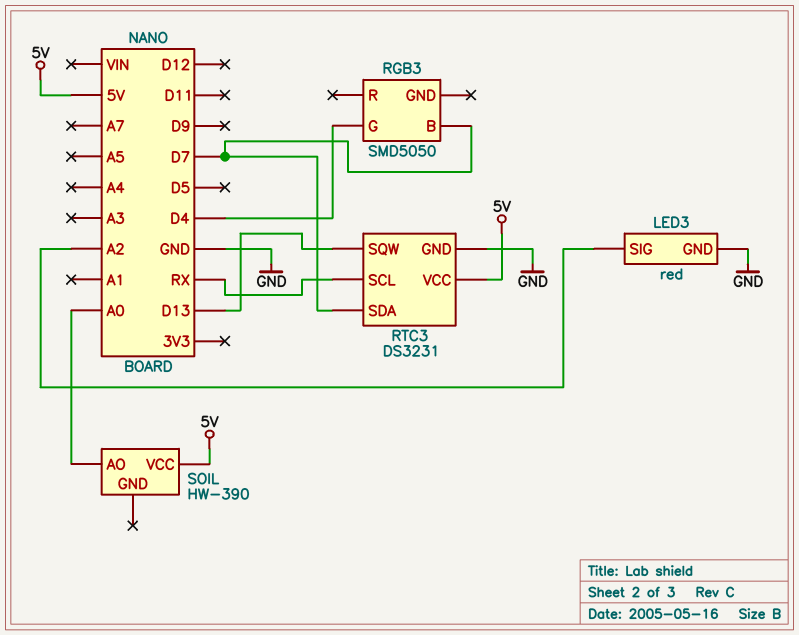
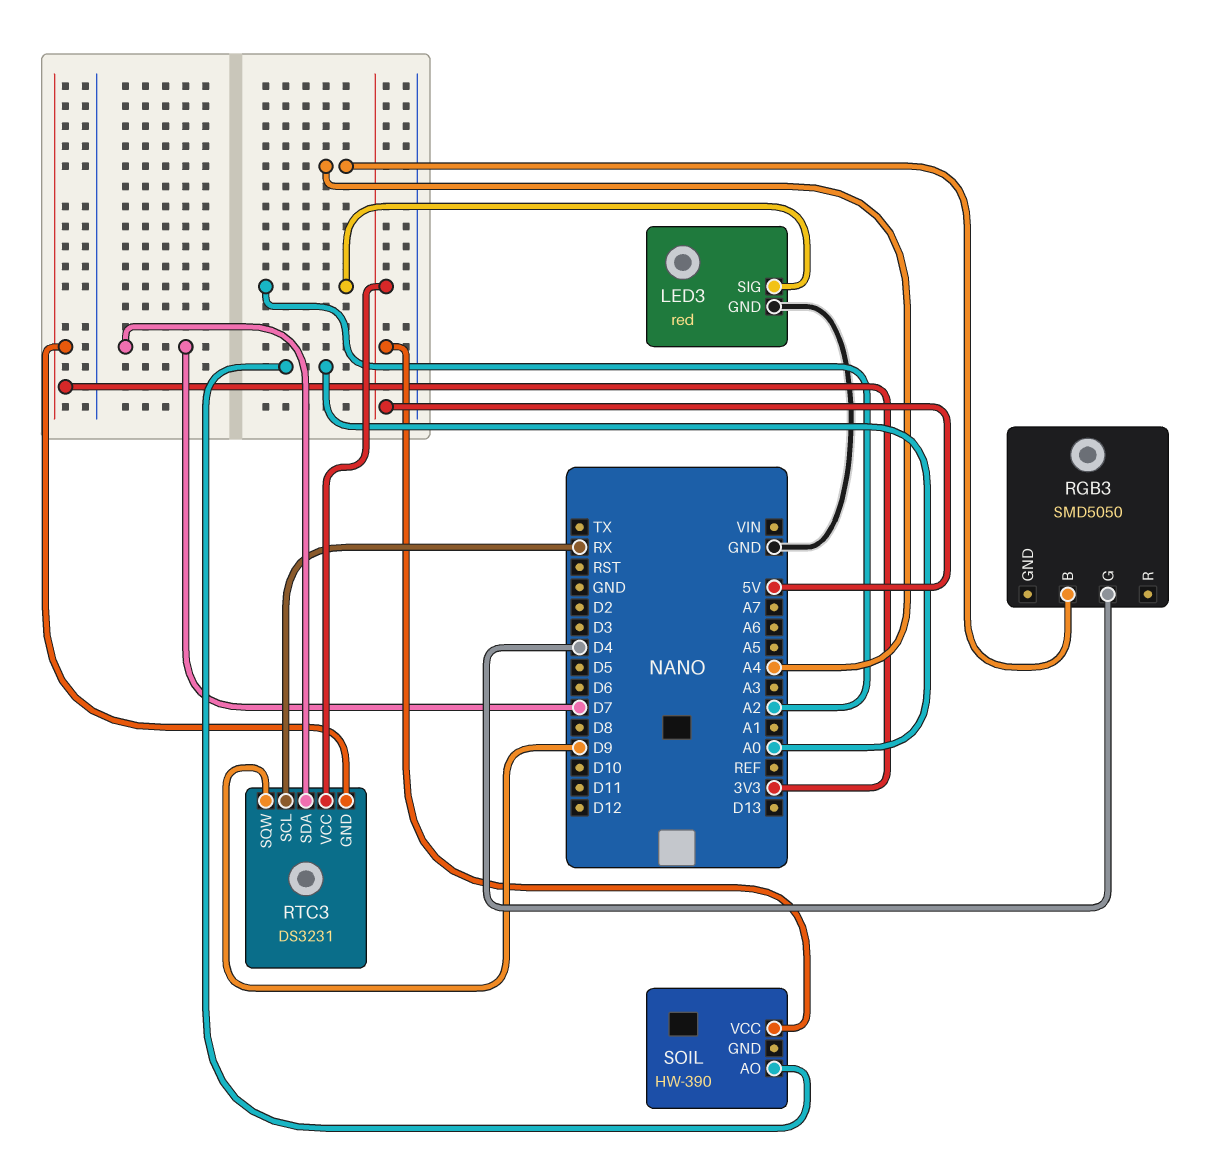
RGB3 pin B: D7 -> A4
RTC3 pin GND: GND -> 3V3
RTC3 pin SQW: D13 -> D9

